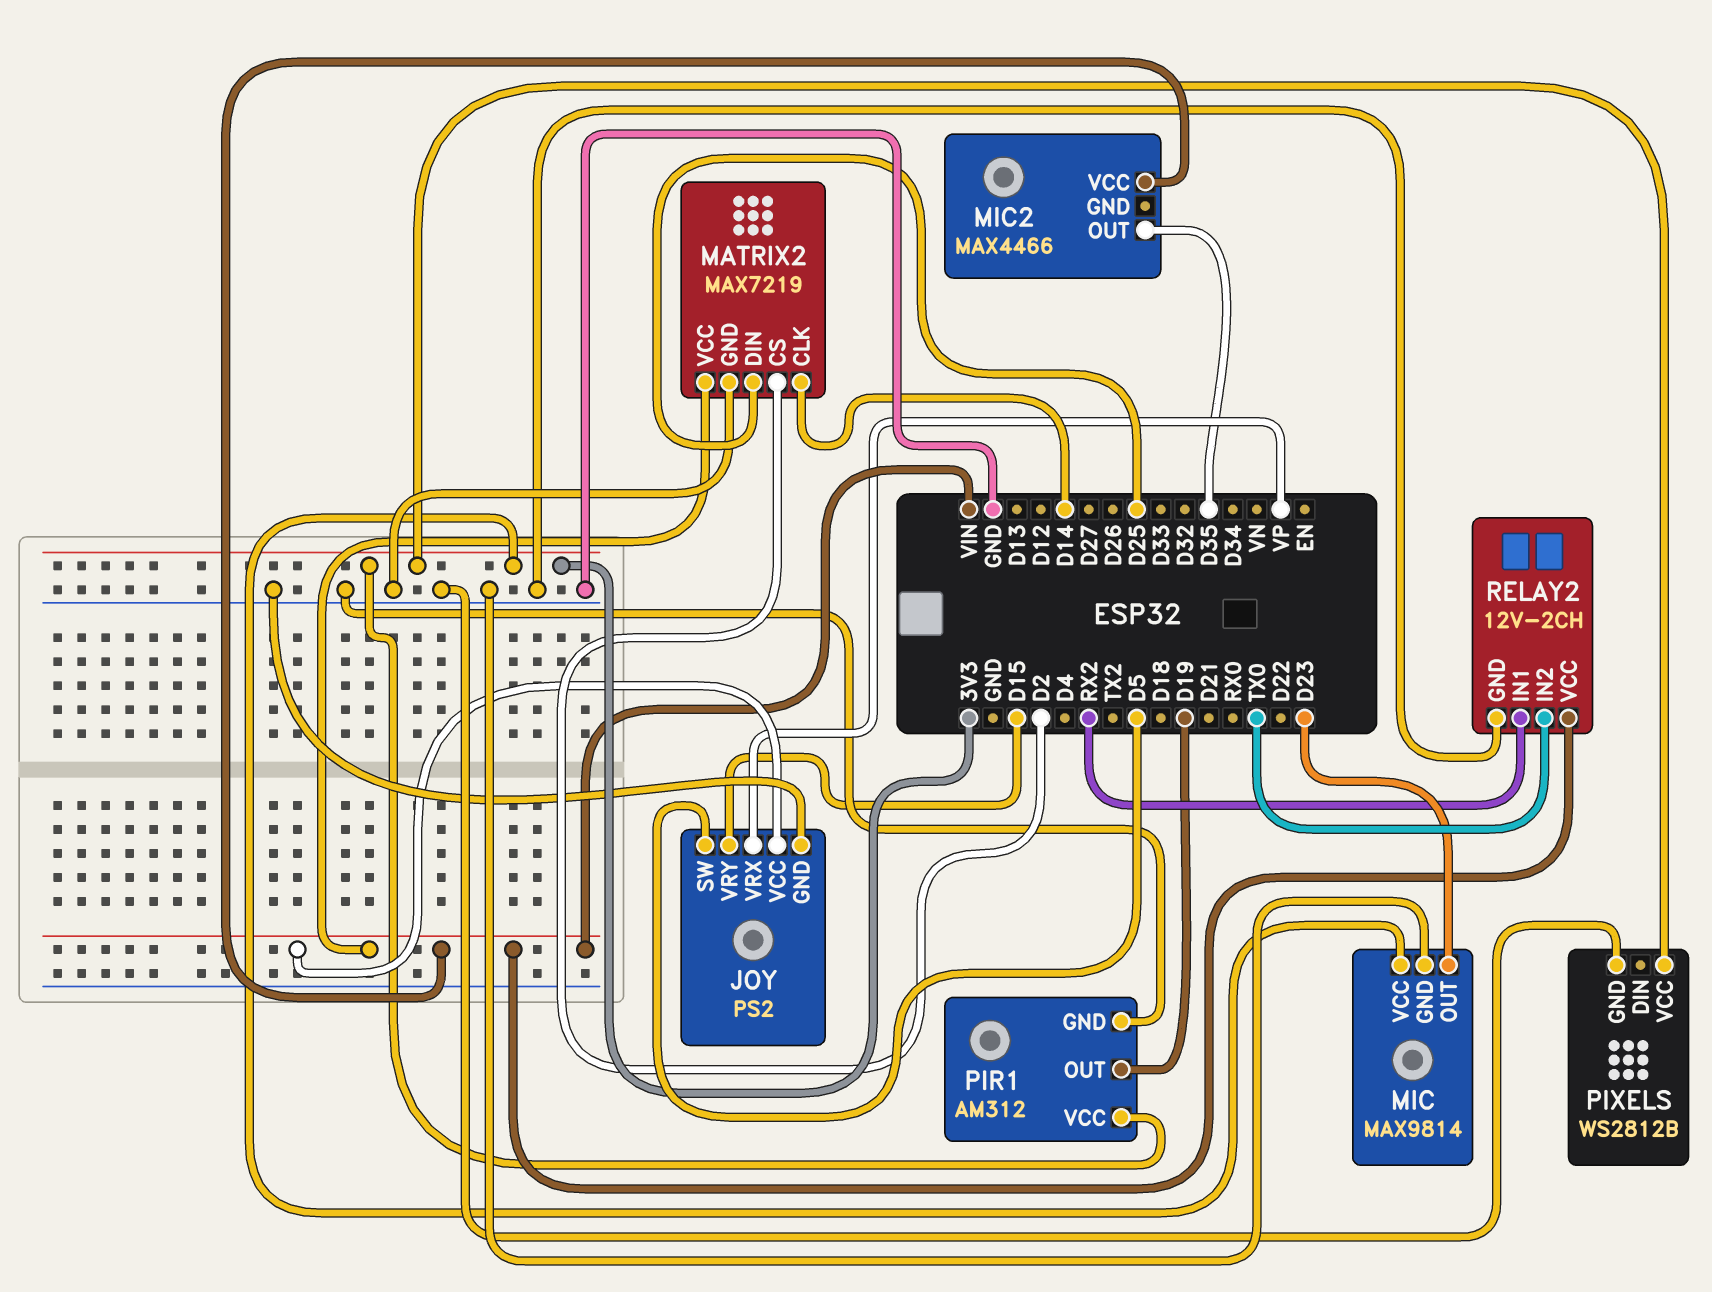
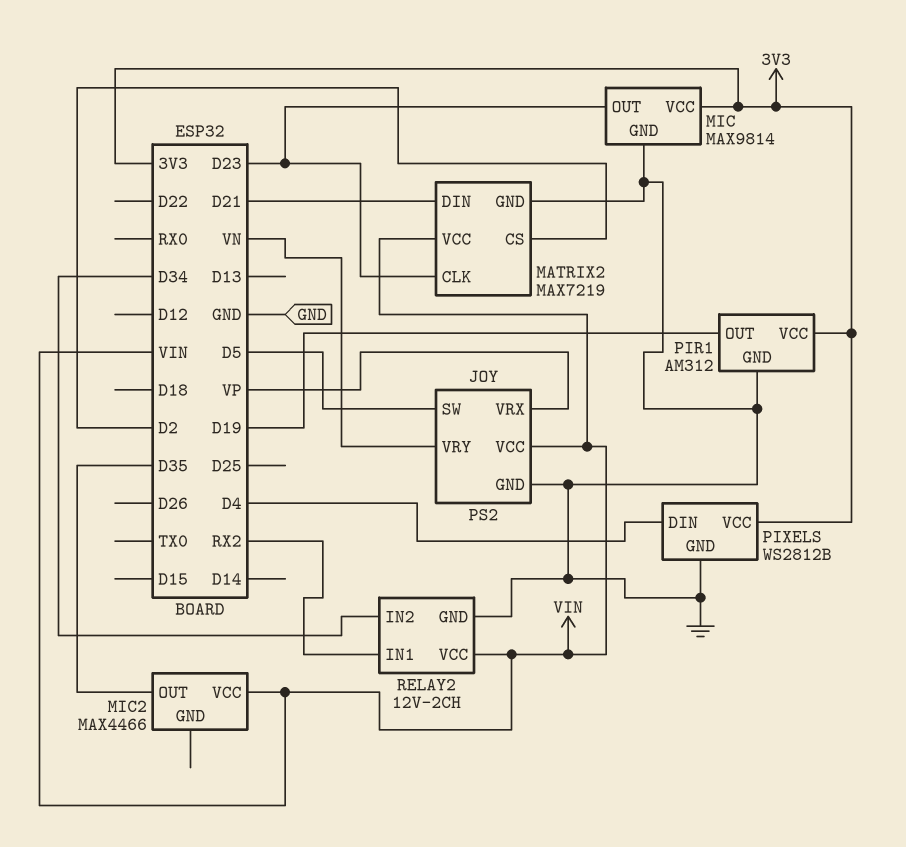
JOY pin VRY: D15 -> VN
MATRIX2 pin CLK: D14 -> D23
MATRIX2 pin DIN: D25 -> D21
PIXELS pin DIN: none -> D4
RELAY2 pin IN2: TX0 -> D34

